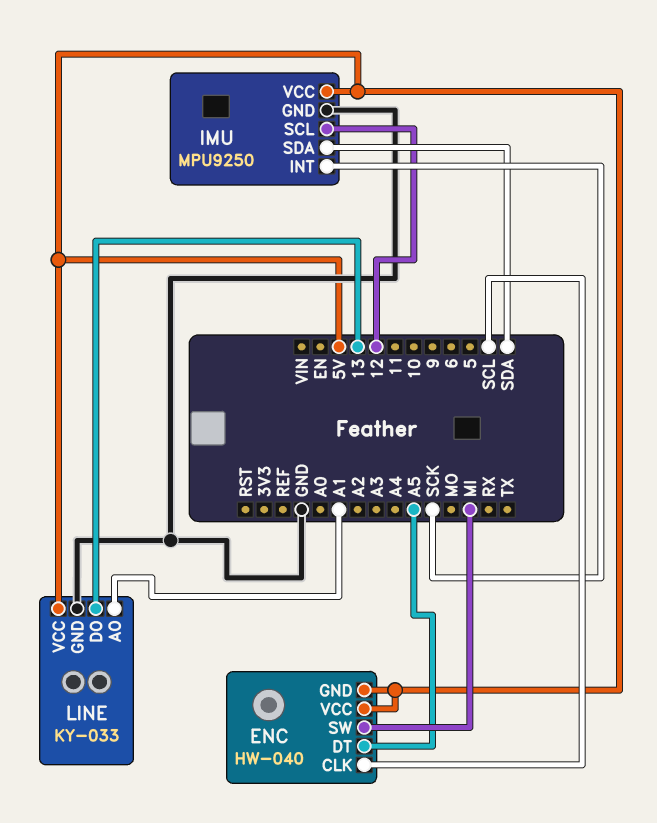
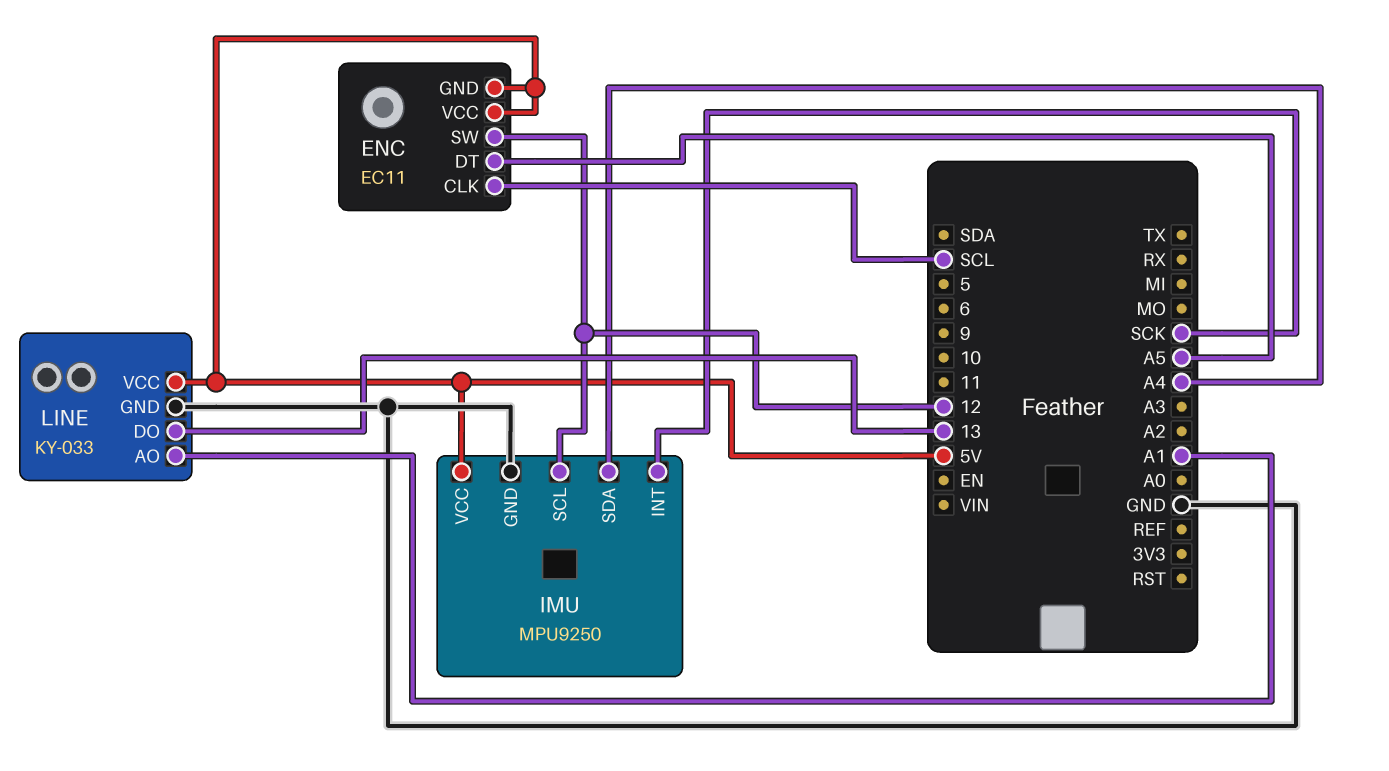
ENC: HW-040 -> EC11
ENC pin SW: MI -> 12
IMU pin SDA: SDA -> A4

